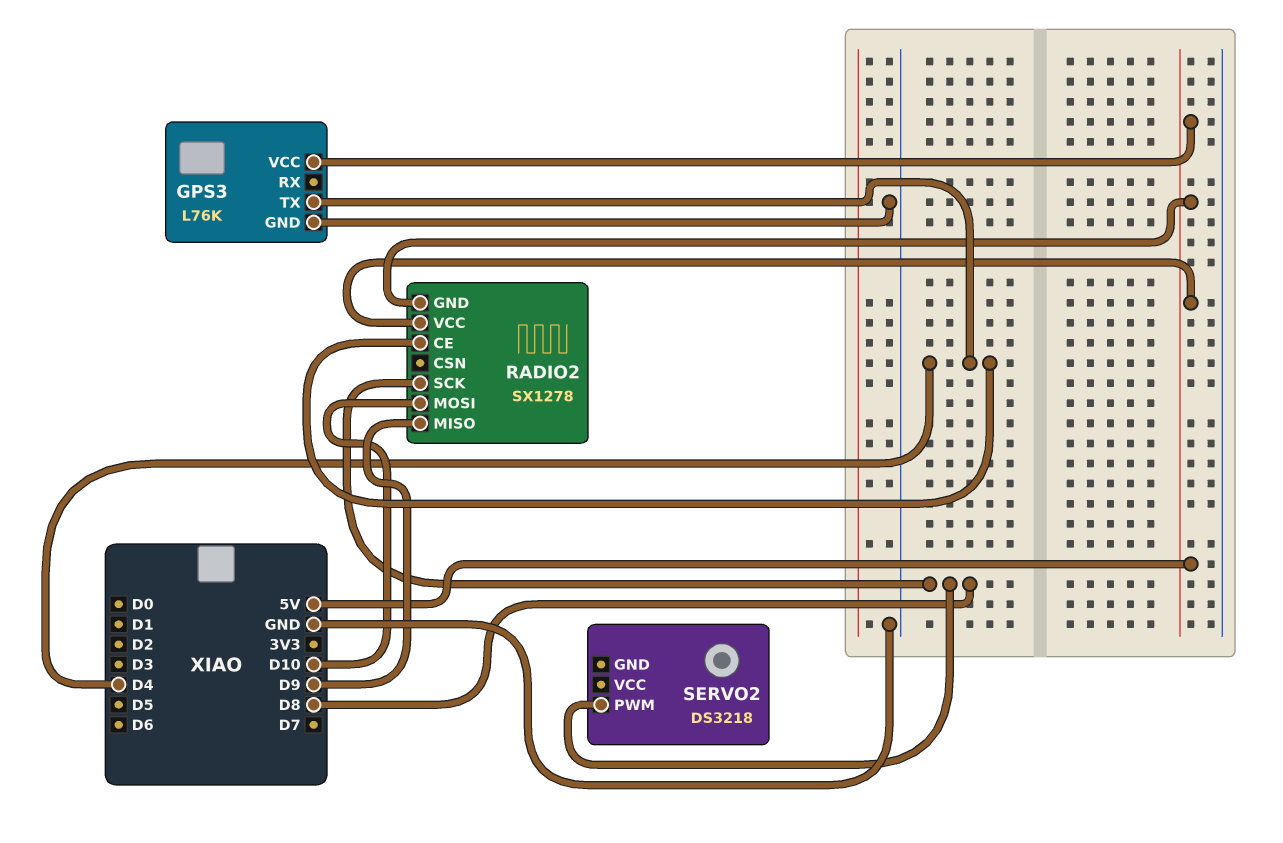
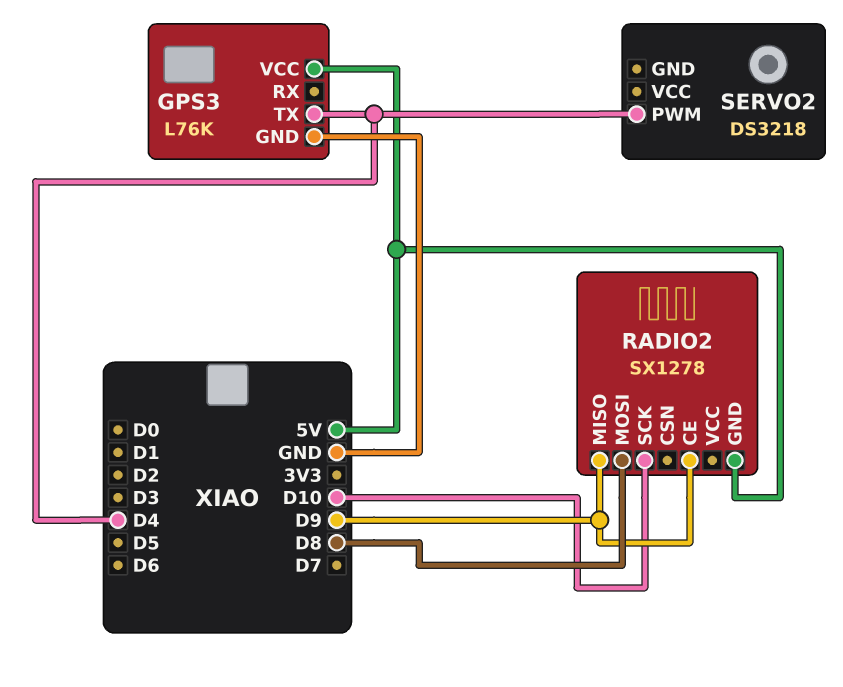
RADIO2 pin CE: D4 -> D9
RADIO2 pin MOSI: D10 -> D8
RADIO2 pin SCK: D8 -> D10
RADIO2 pin VCC: 5V -> none
SERVO2 pin PWM: D8 -> D4

